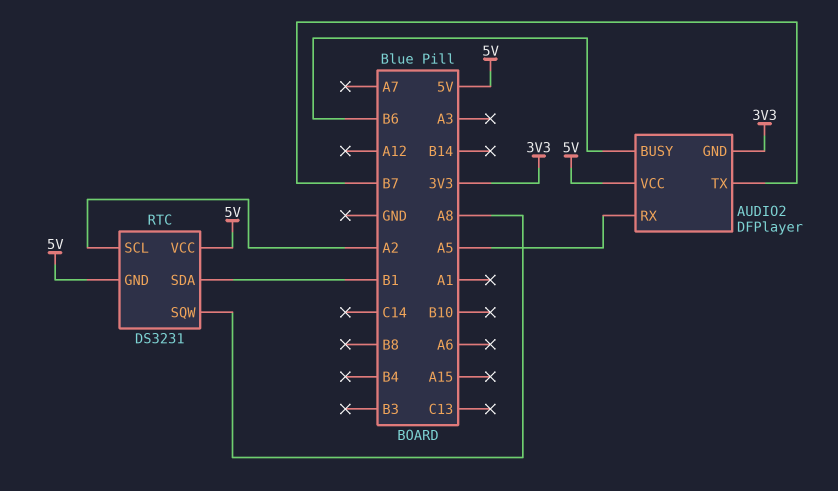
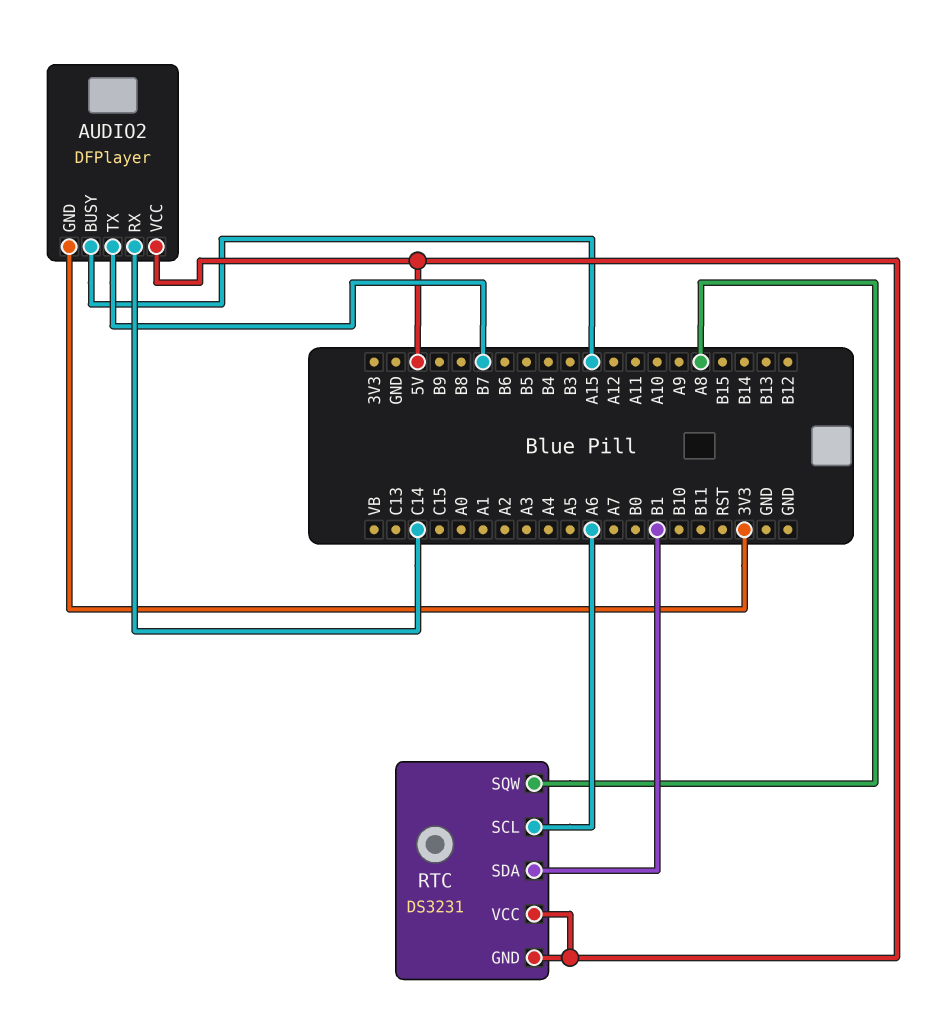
AUDIO2 pin BUSY: B6 -> A15
AUDIO2 pin RX: A5 -> C14
RTC pin SCL: A2 -> A6

